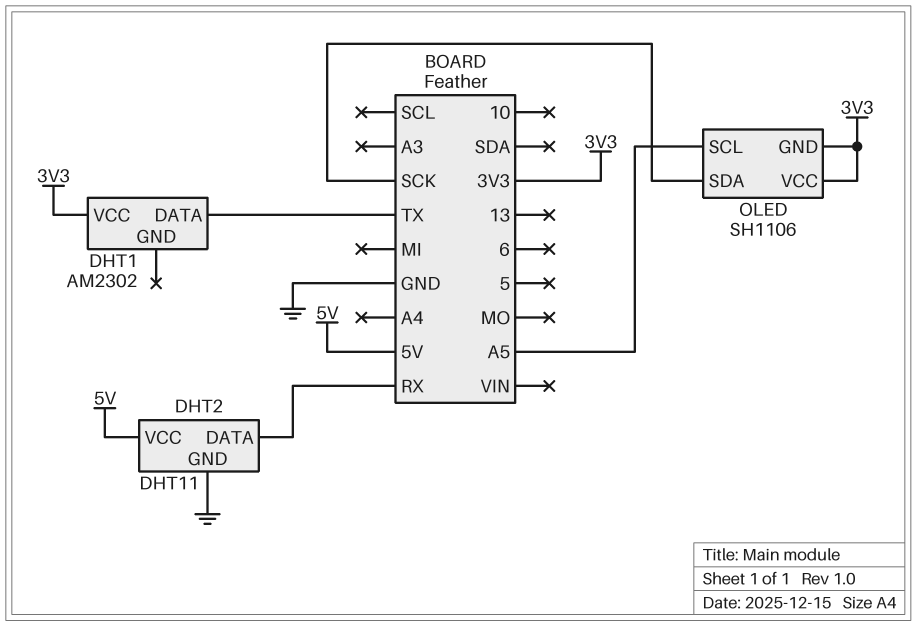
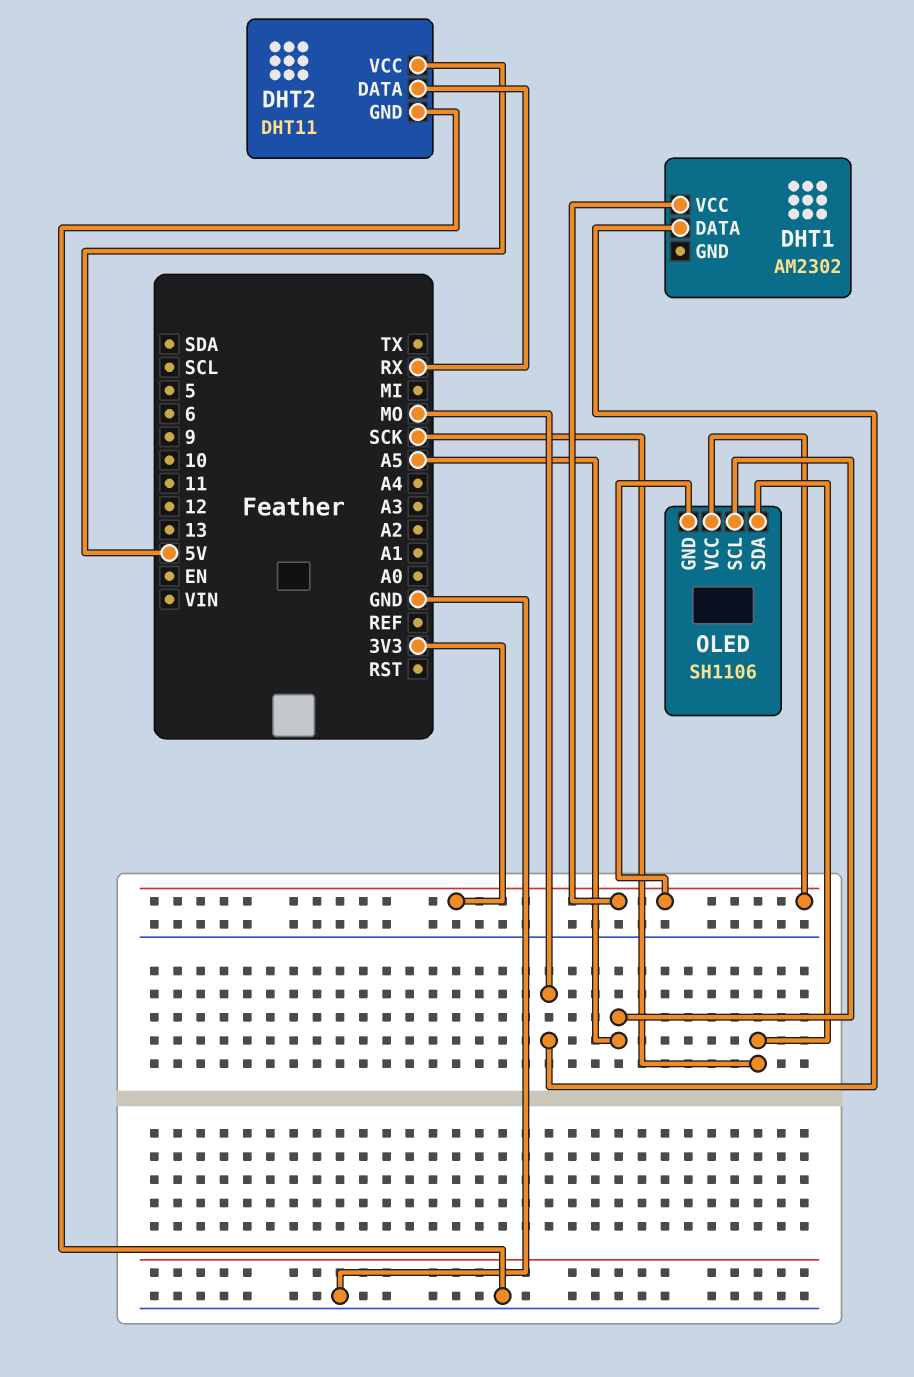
DHT1 pin DATA: TX -> MO

